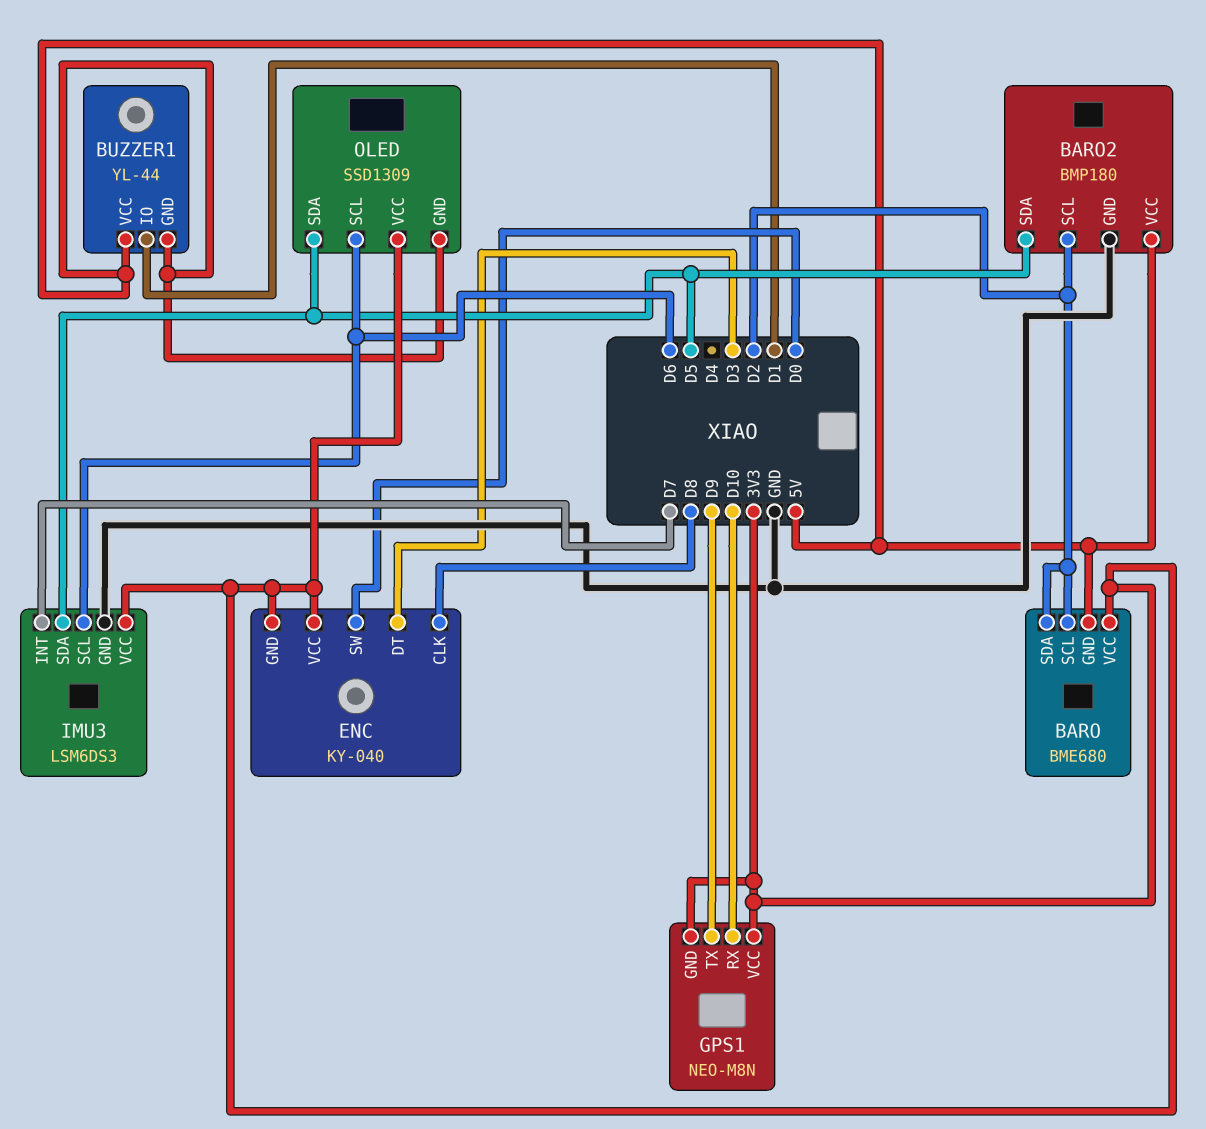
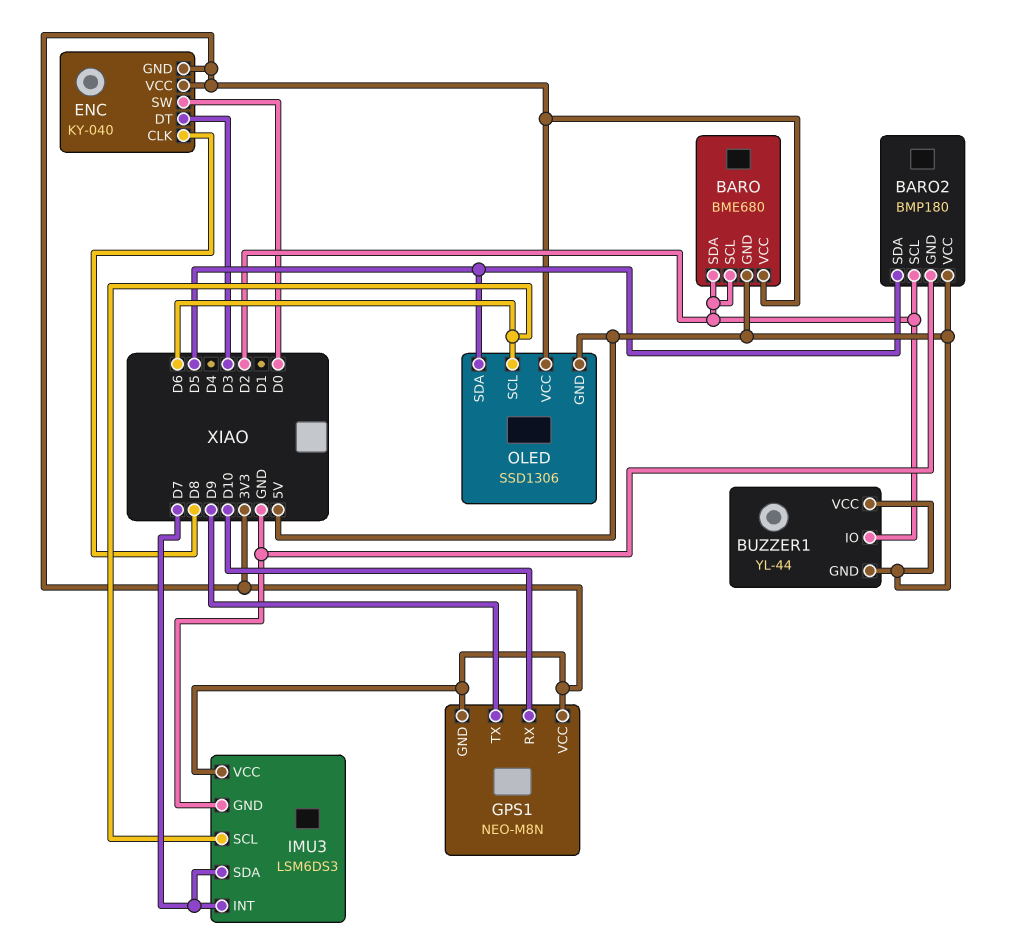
BUZZER1 pin IO: D1 -> D2
IMU3 pin SDA: D5 -> D7
OLED: SSD1309 -> SSD1306

